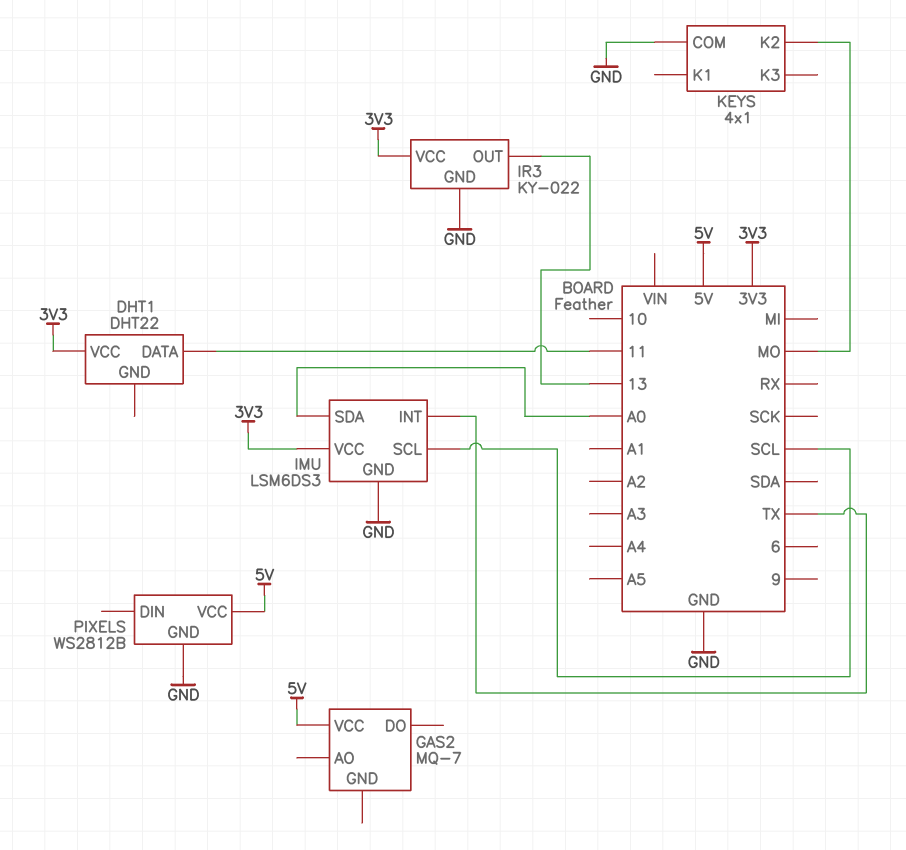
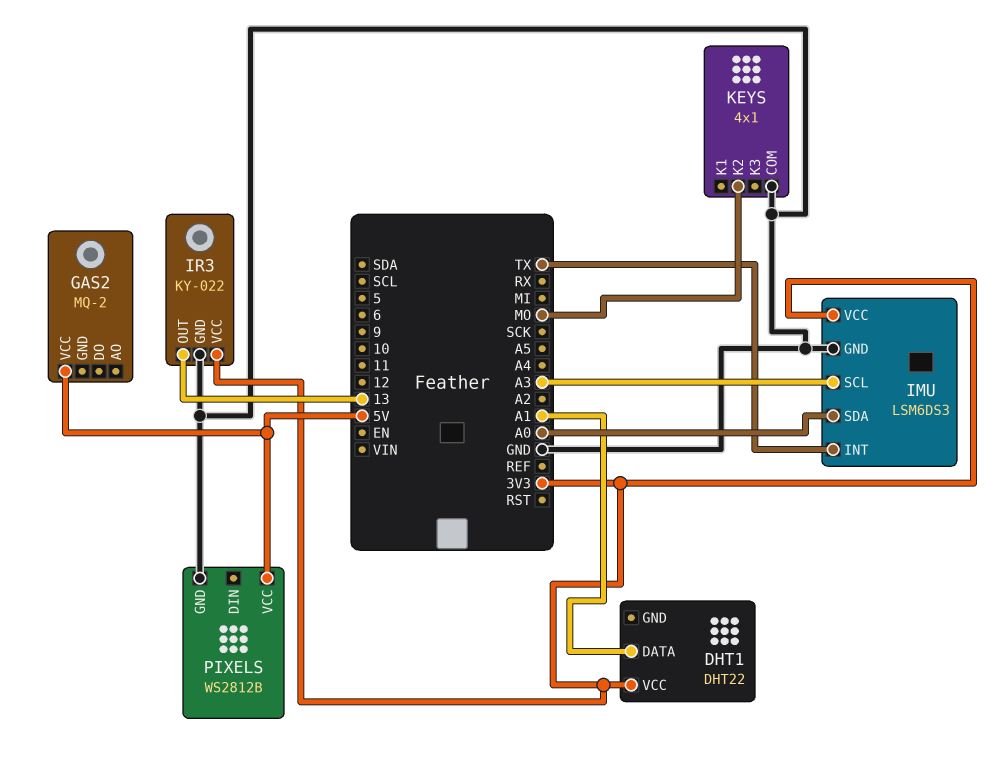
DHT1 pin DATA: 11 -> A1
GAS2: MQ-7 -> MQ-2
IMU pin SCL: SCL -> A3

